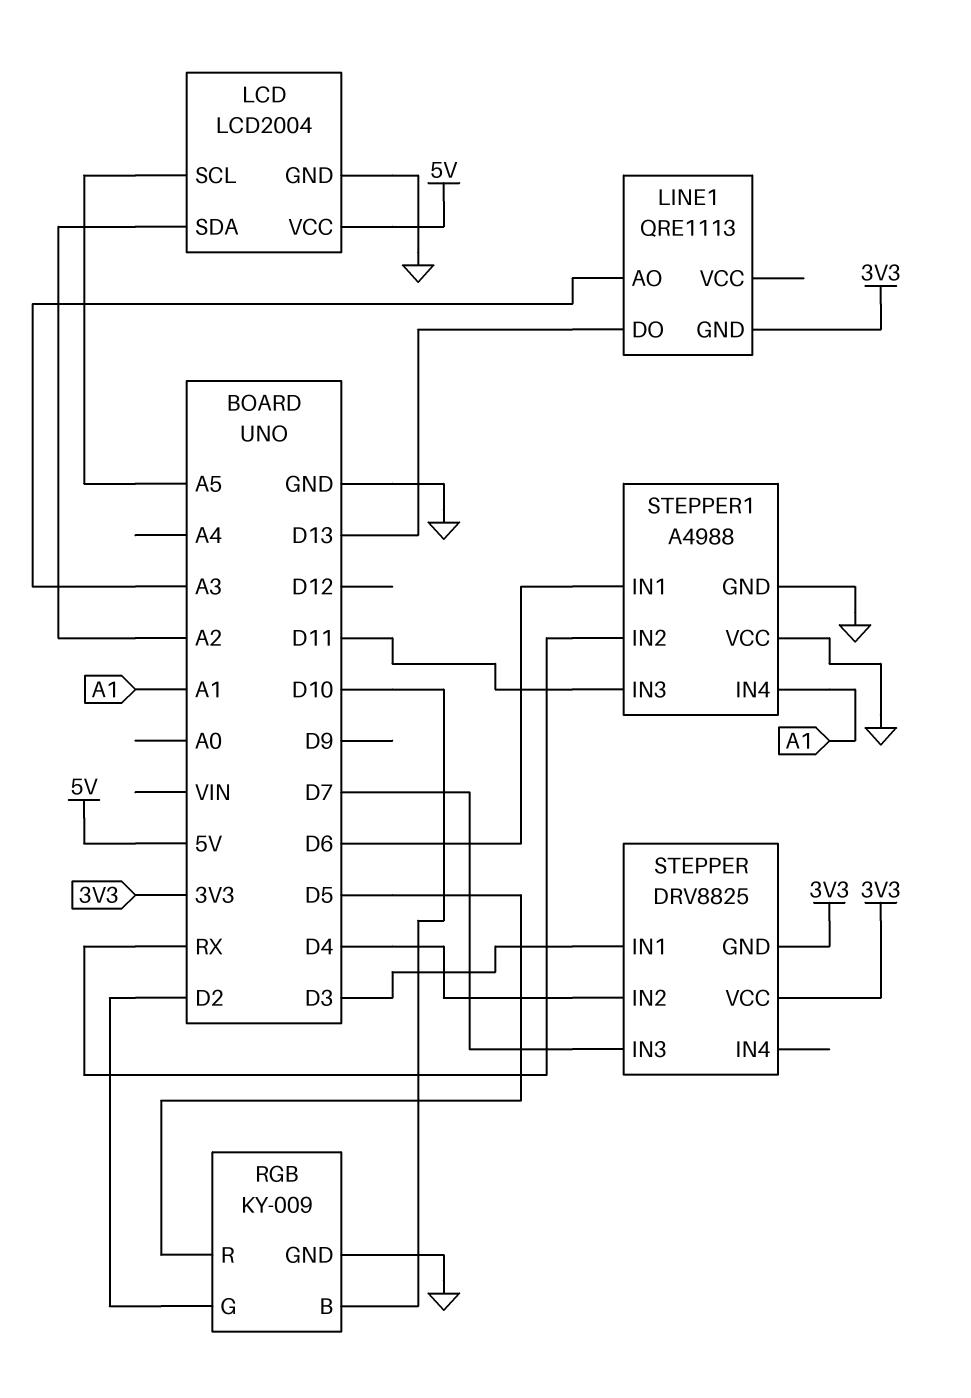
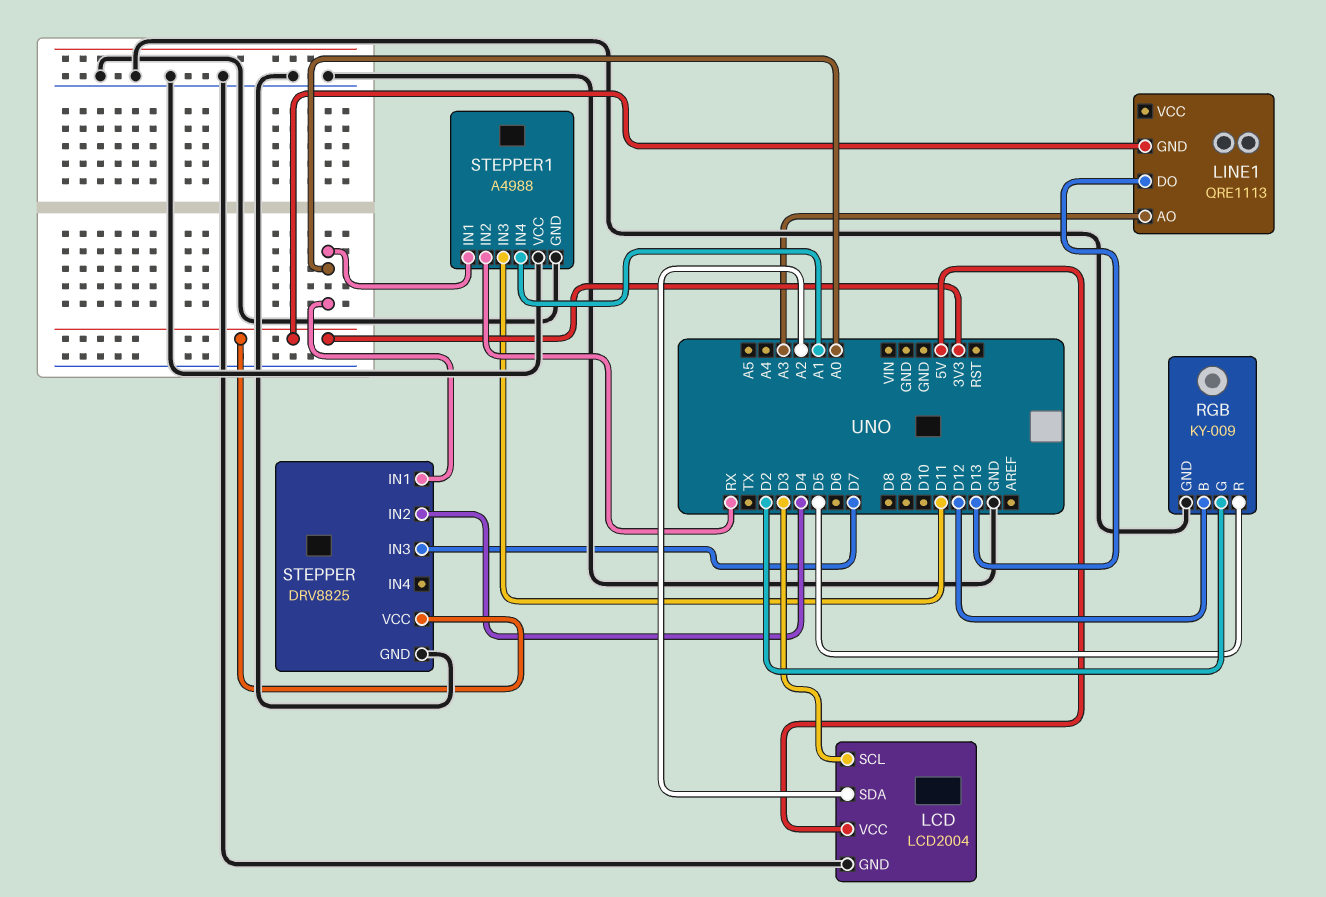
LCD pin SCL: A5 -> D3
RGB pin B: D10 -> D12
STEPPER pin GND: 3V3 -> GND
STEPPER pin IN1: D3 -> A0
STEPPER1 pin IN1: D6 -> A0

